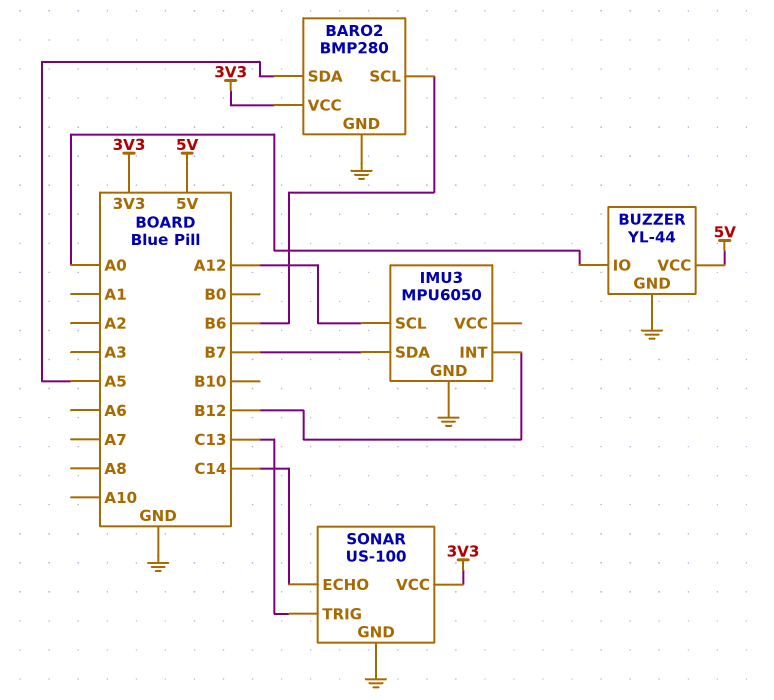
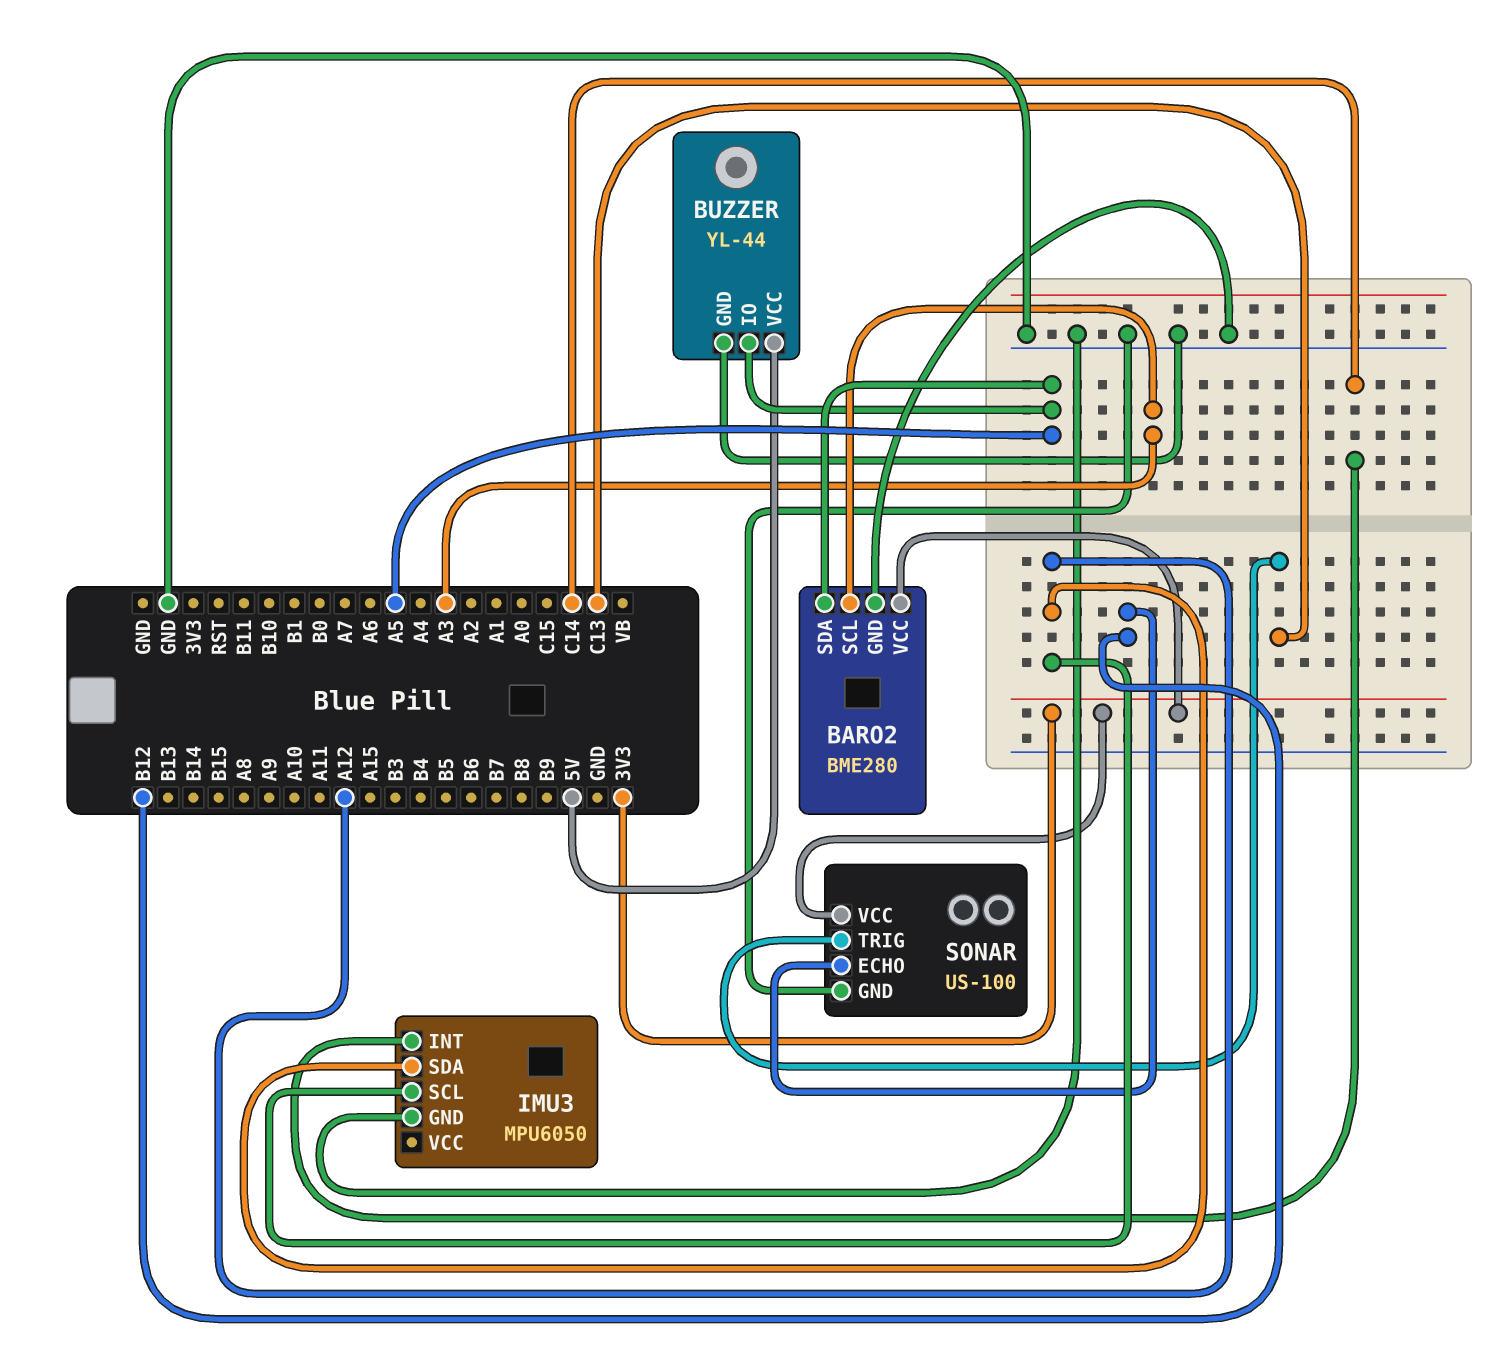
BARO2: BMP280 -> BME280
BARO2 pin SCL: B6 -> A3
BUZZER pin IO: A0 -> A5
IMU3 pin INT: B12 -> C14
IMU3 pin SDA: B7 -> A12
SONAR pin ECHO: C14 -> B12

